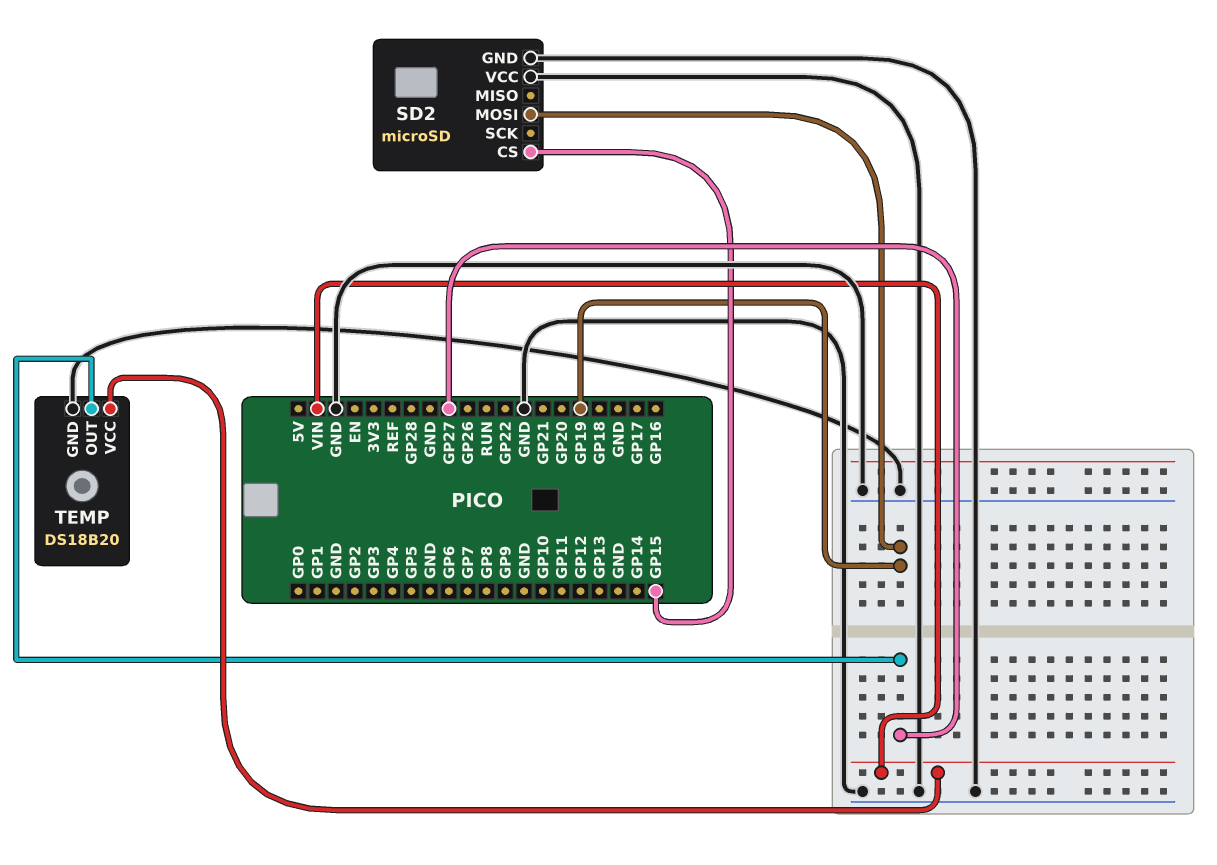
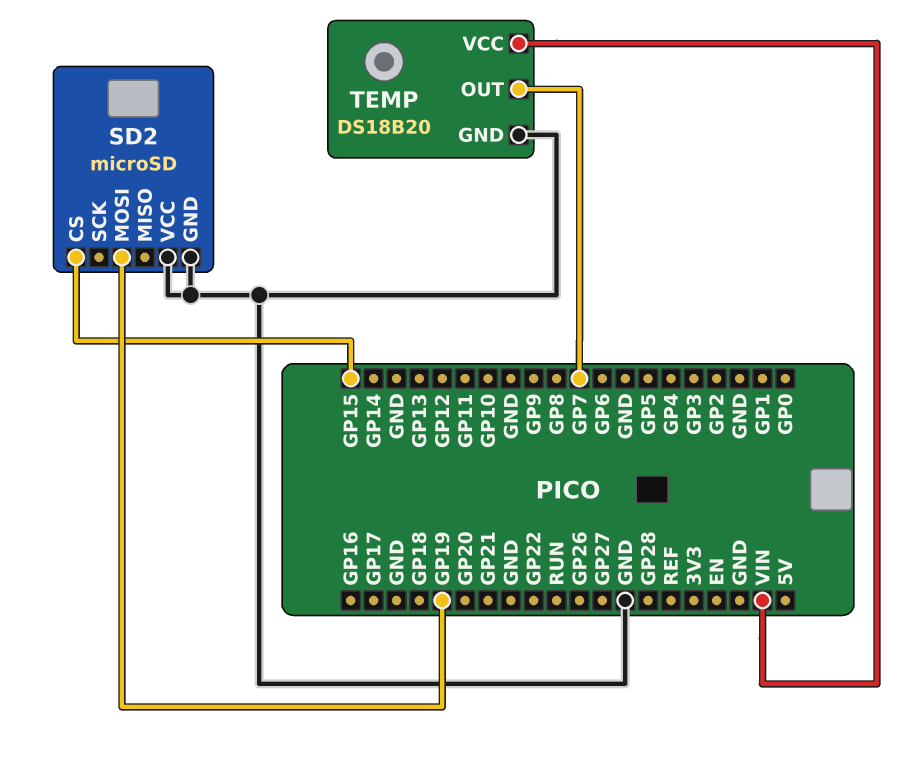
TEMP pin OUT: GP27 -> GP7

